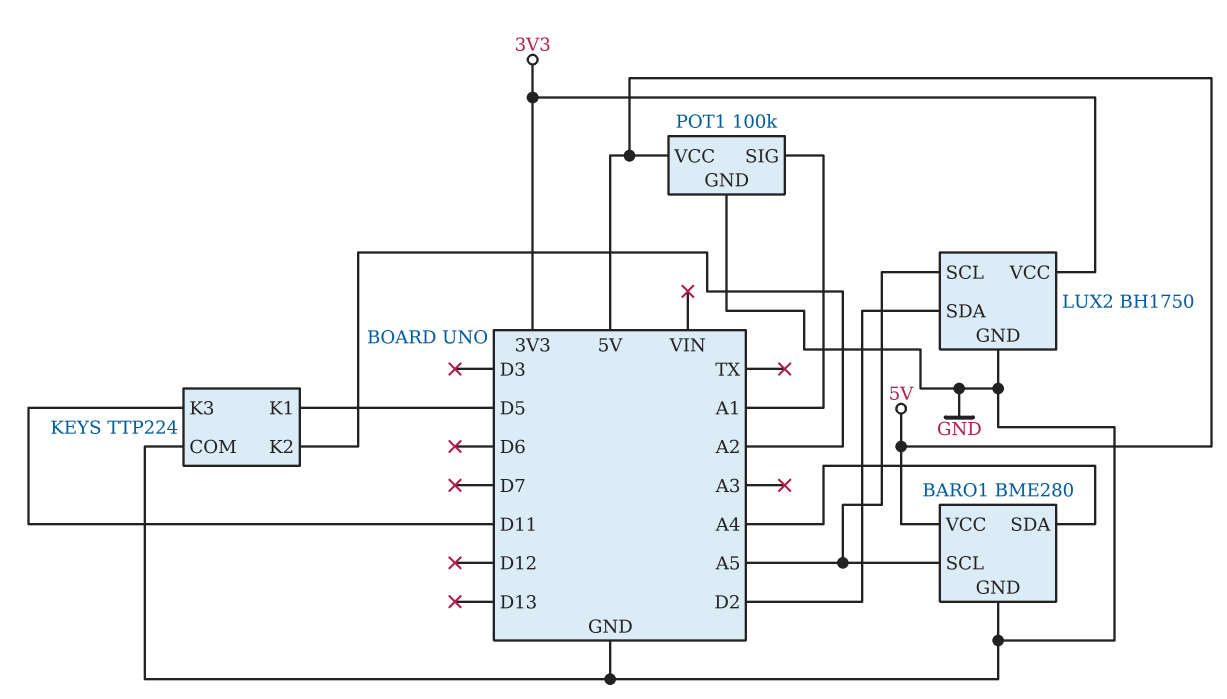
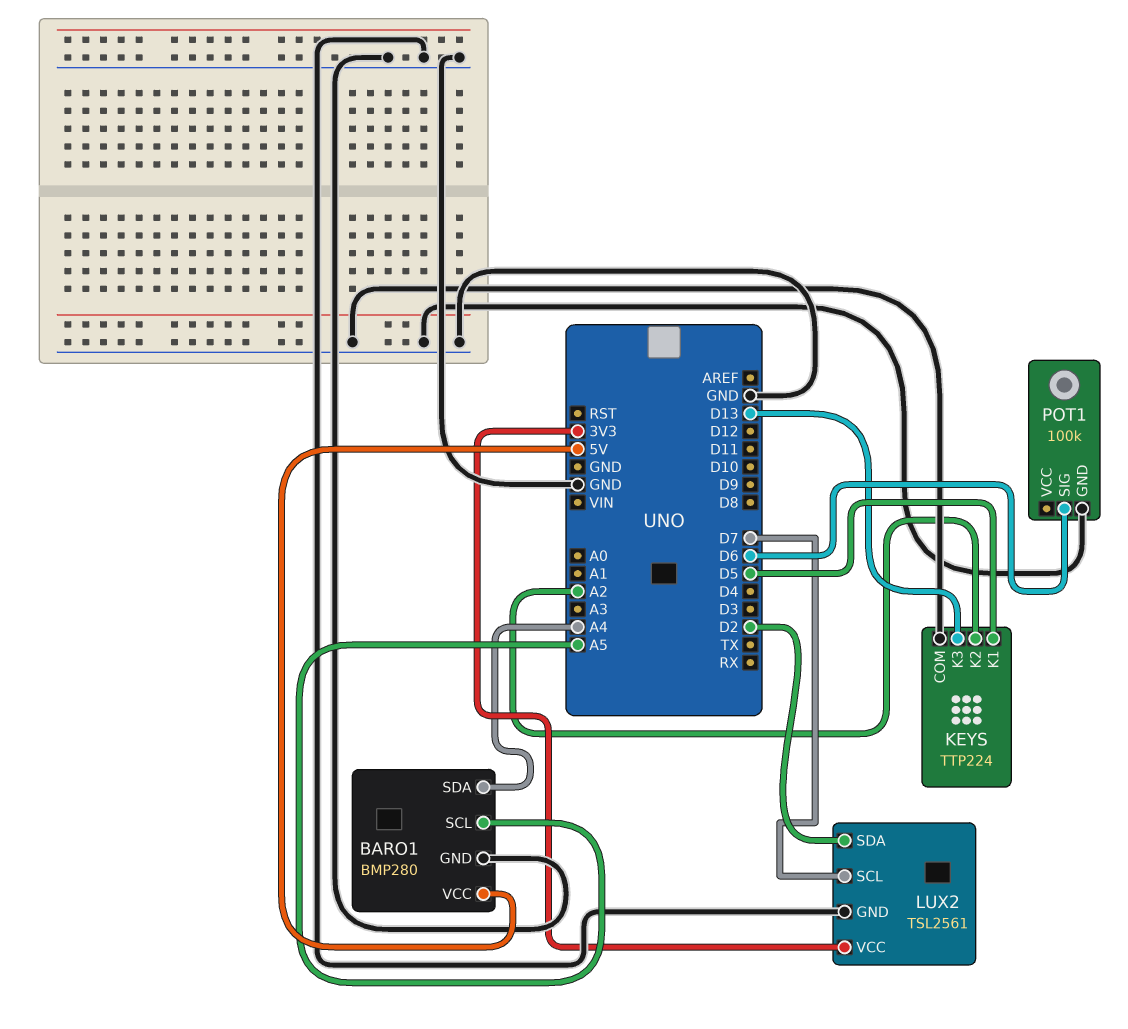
BARO1: BME280 -> BMP280
KEYS pin K3: D11 -> D13
LUX2: BH1750 -> TSL2561
LUX2 pin SCL: A5 -> D7
POT1 pin SIG: A1 -> D6
POT1 pin VCC: 5V -> none

